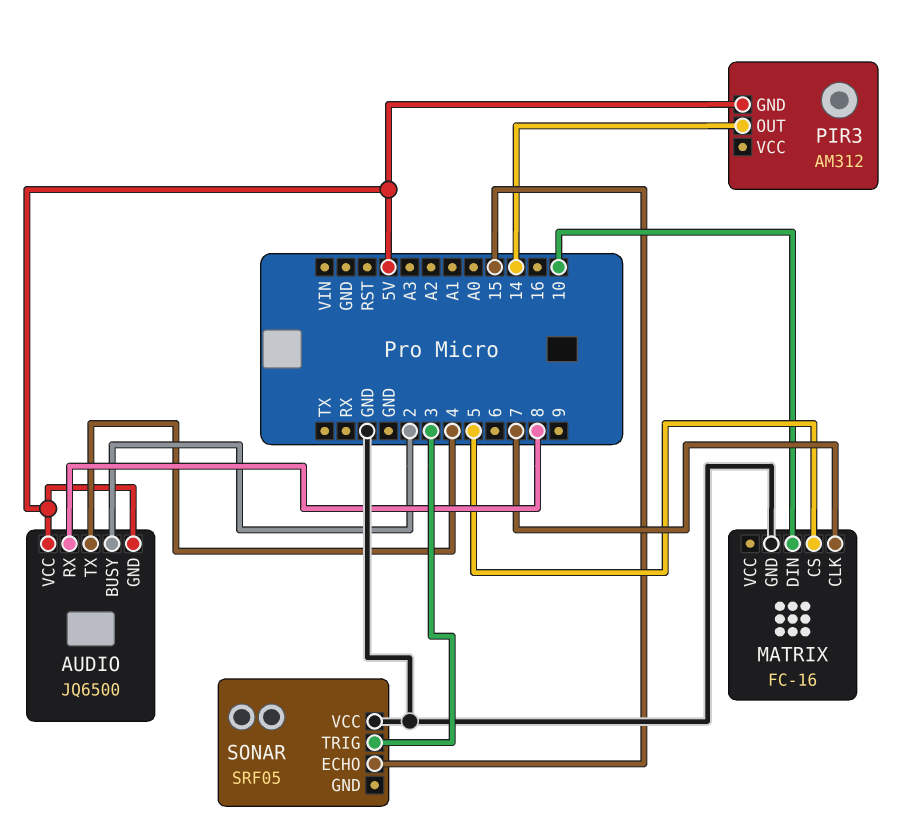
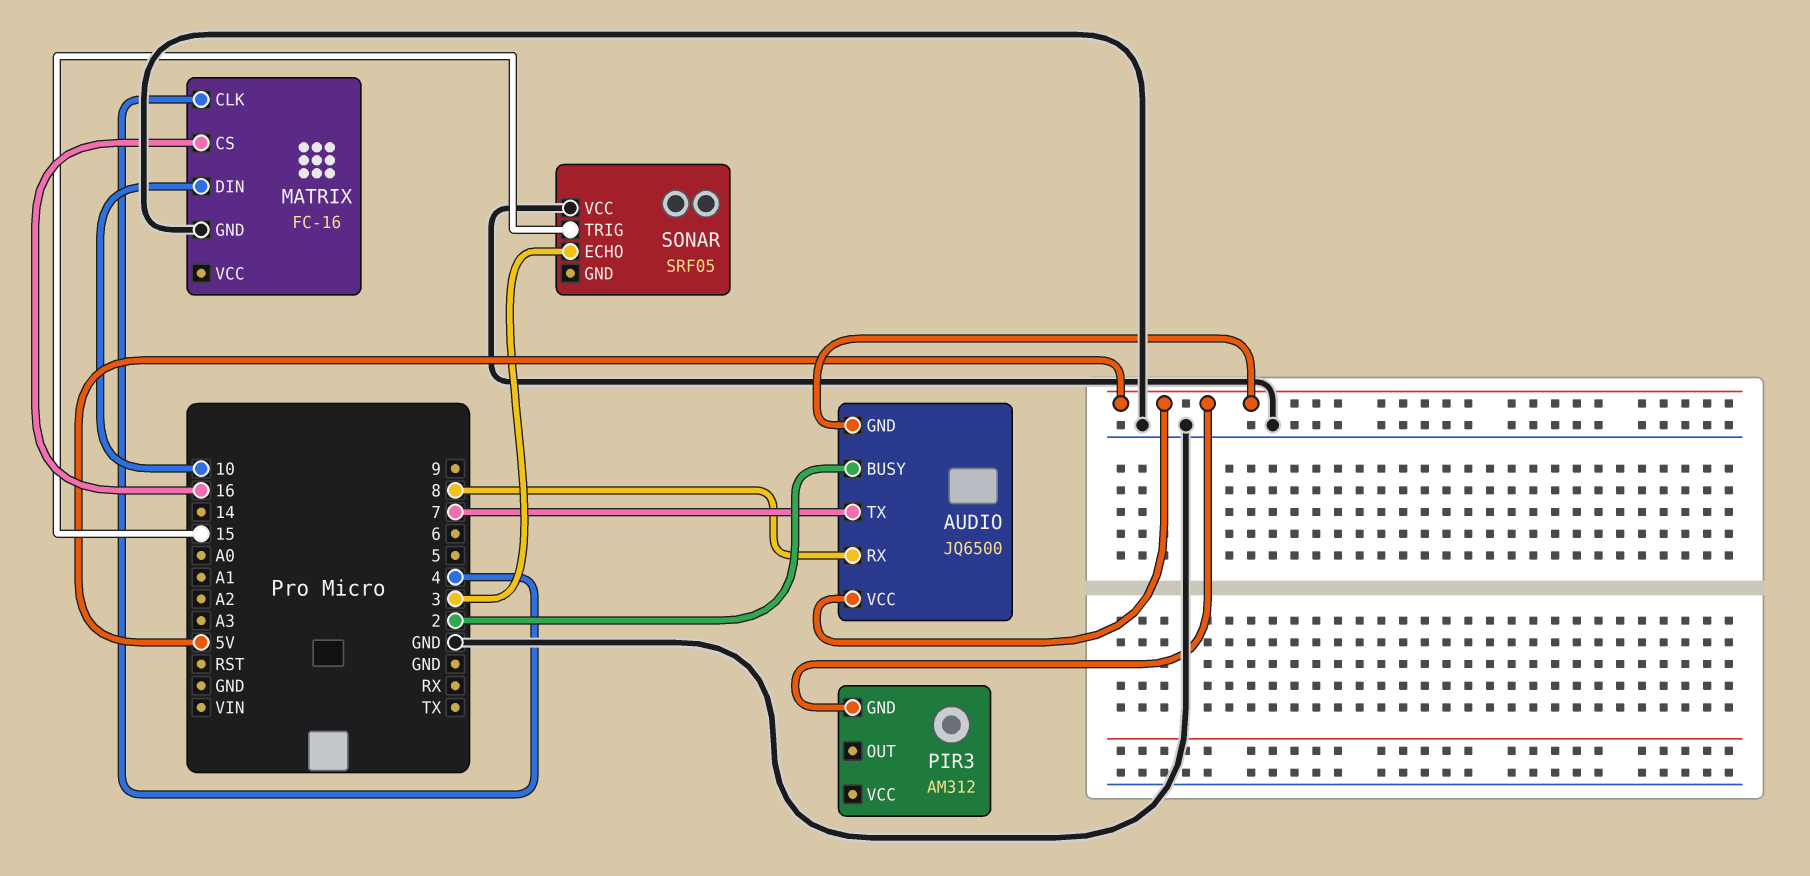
AUDIO pin TX: 4 -> 7
MATRIX pin CLK: 7 -> 4
MATRIX pin CS: 5 -> 16
PIR3 pin OUT: 14 -> none
SONAR pin ECHO: 15 -> 3
SONAR pin TRIG: 3 -> 15

